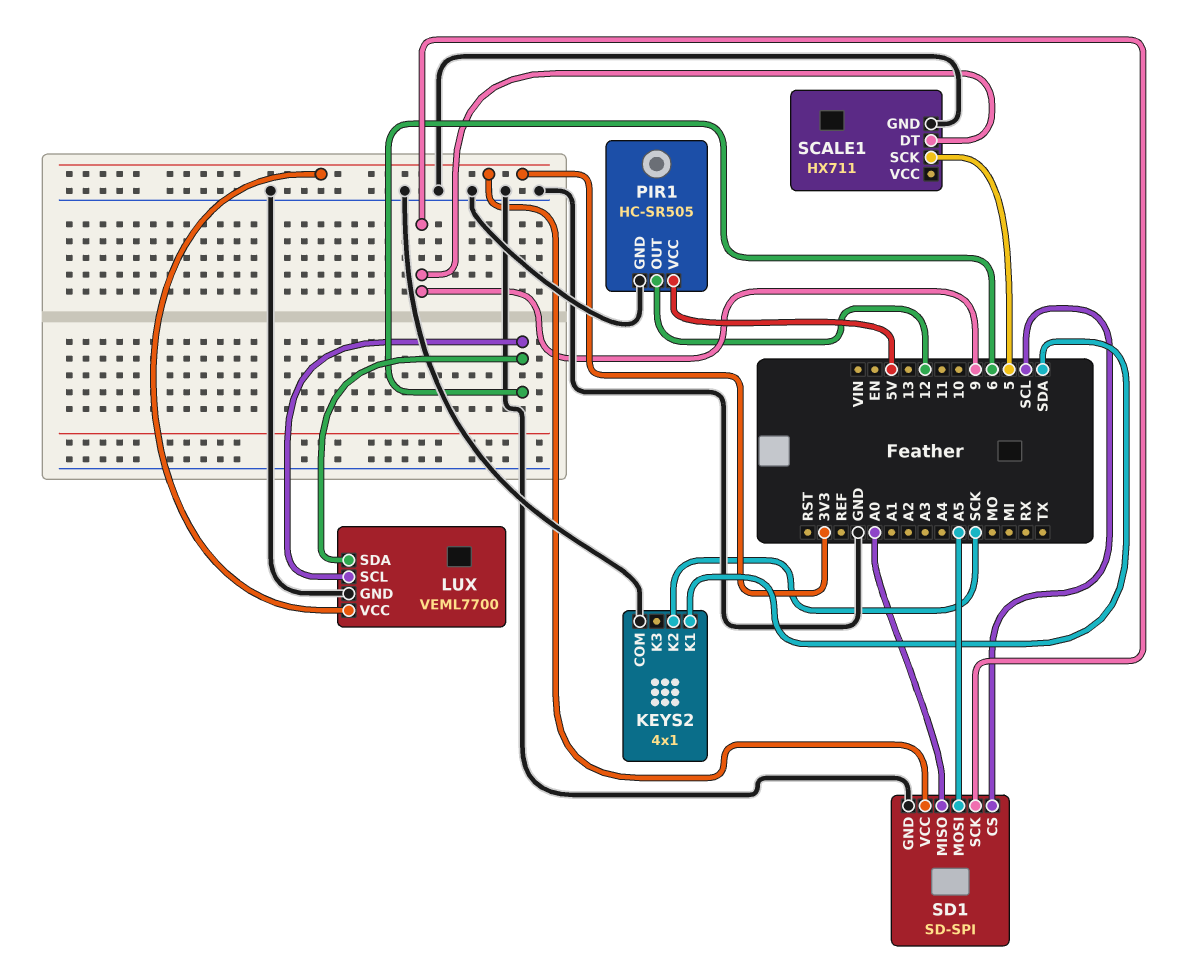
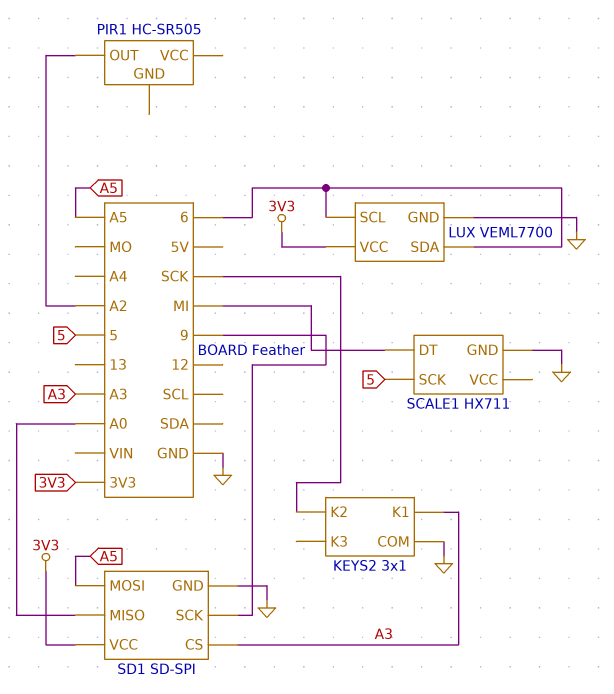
KEYS2: 4x1 -> 3x1
KEYS2 pin K1: SDA -> A3
PIR1 pin GND: GND -> none
PIR1 pin OUT: 12 -> A2
PIR1 pin VCC: 5V -> none
SCALE1 pin DT: 9 -> MI
SD1 pin CS: SCL -> A3

